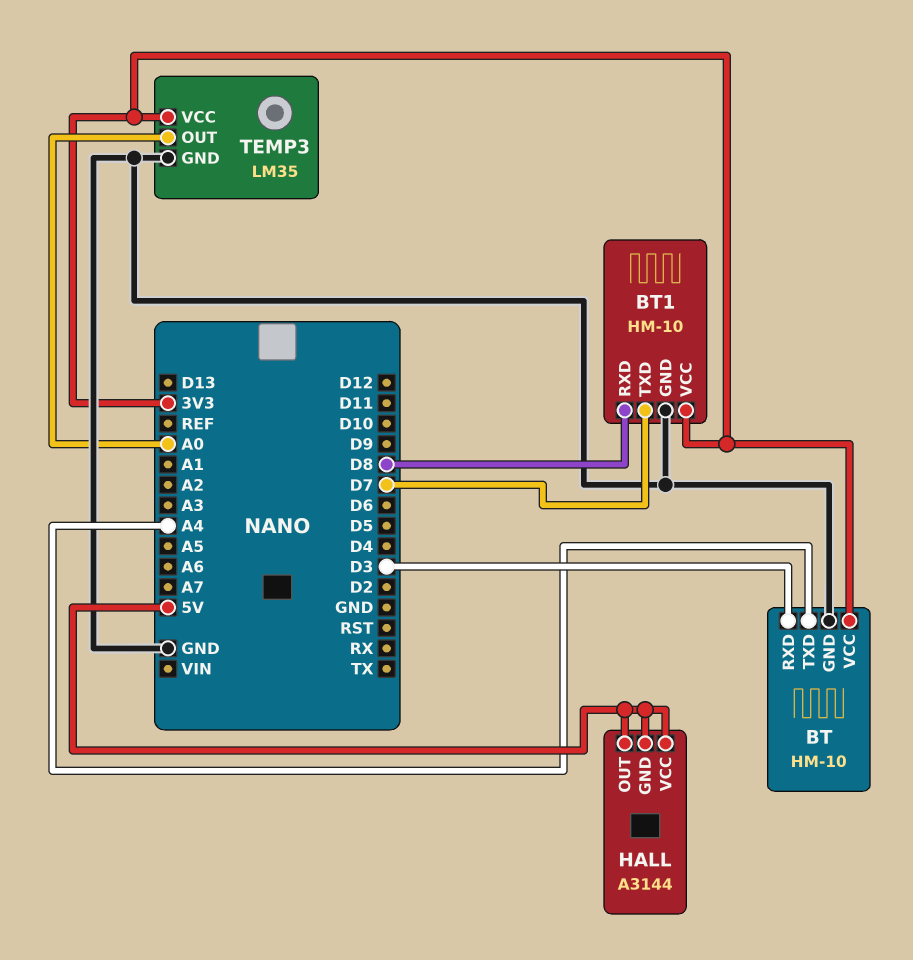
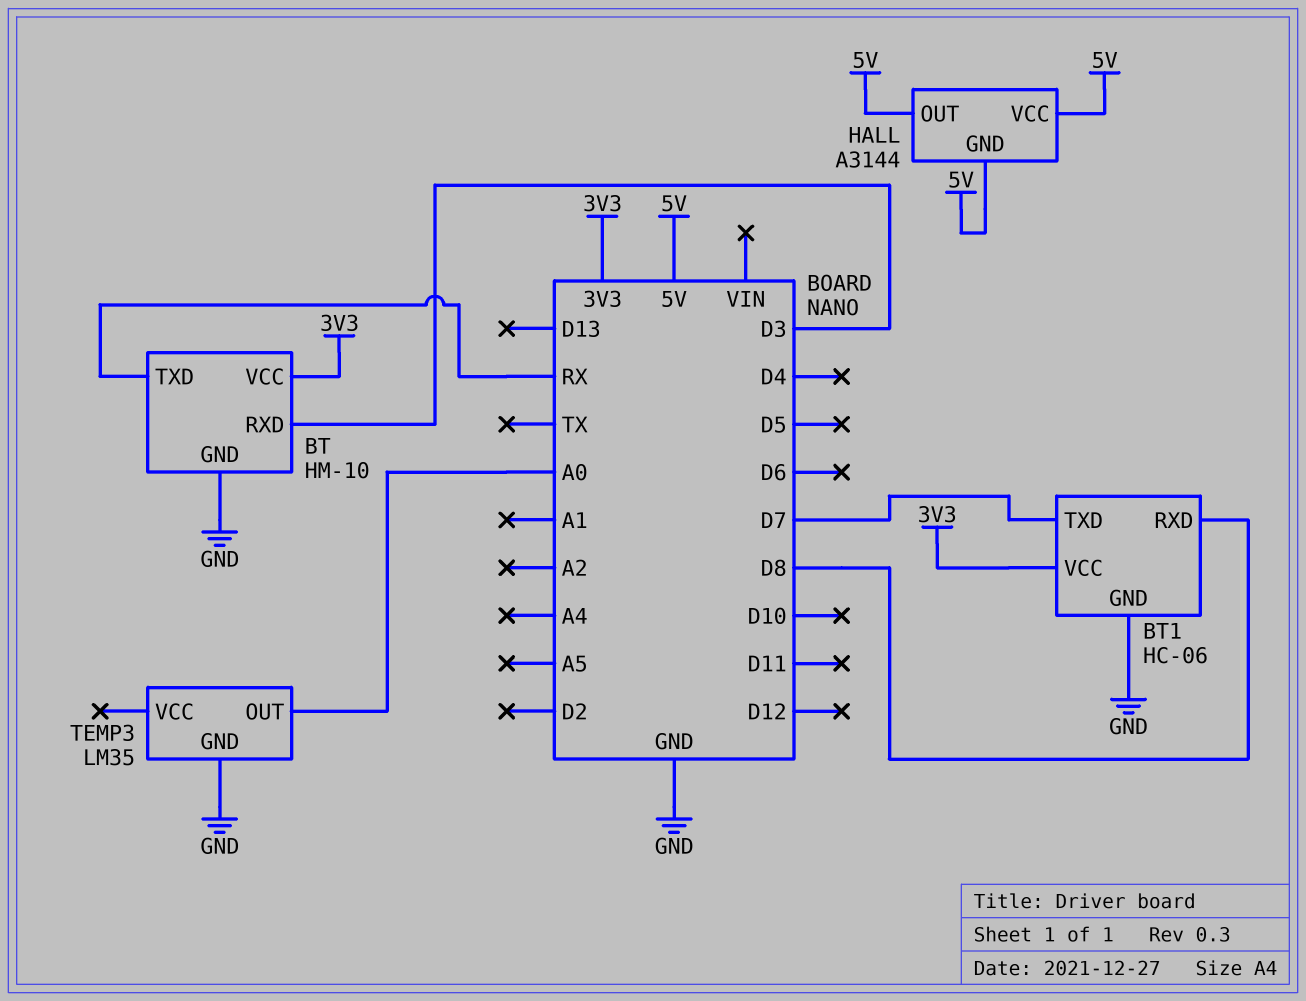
BT pin TXD: A4 -> RX
BT1: HM-10 -> HC-06
TEMP3 pin VCC: 3V3 -> none

